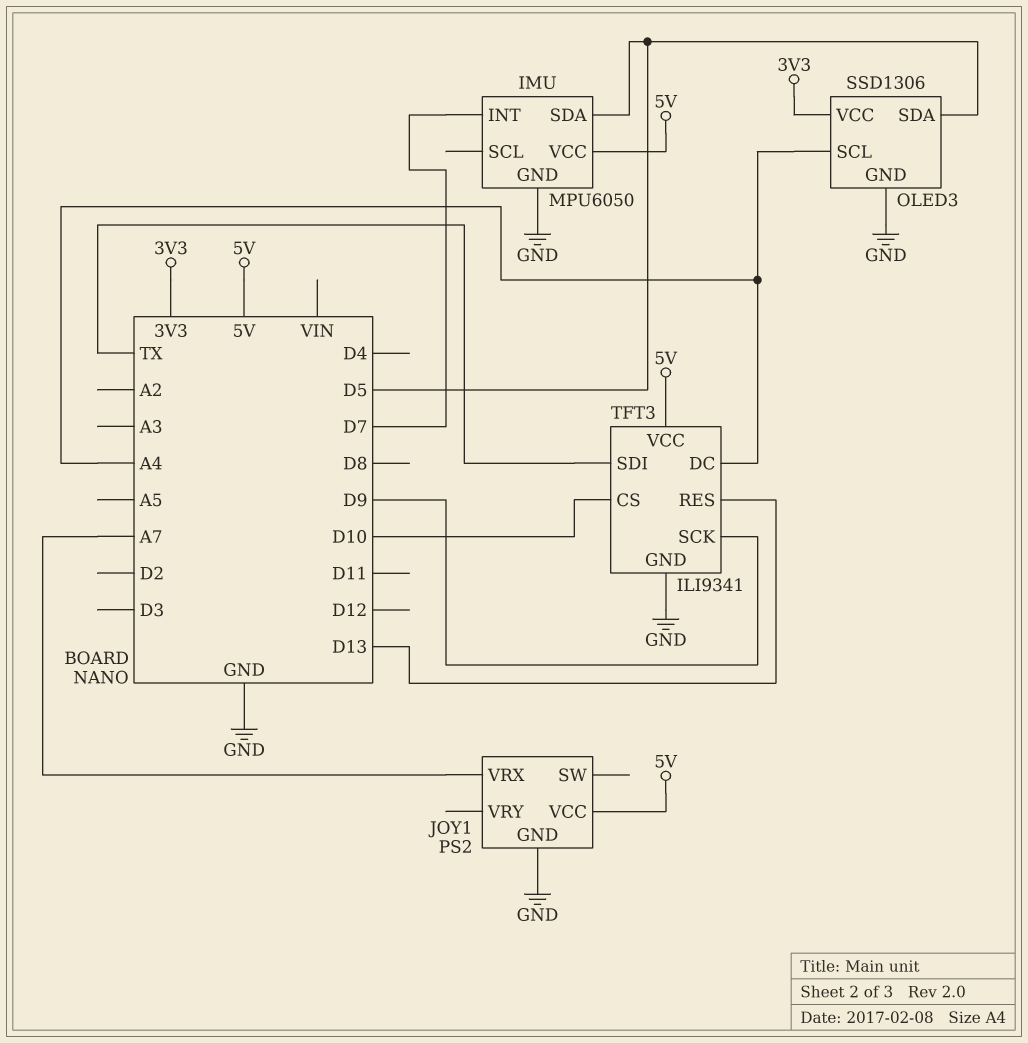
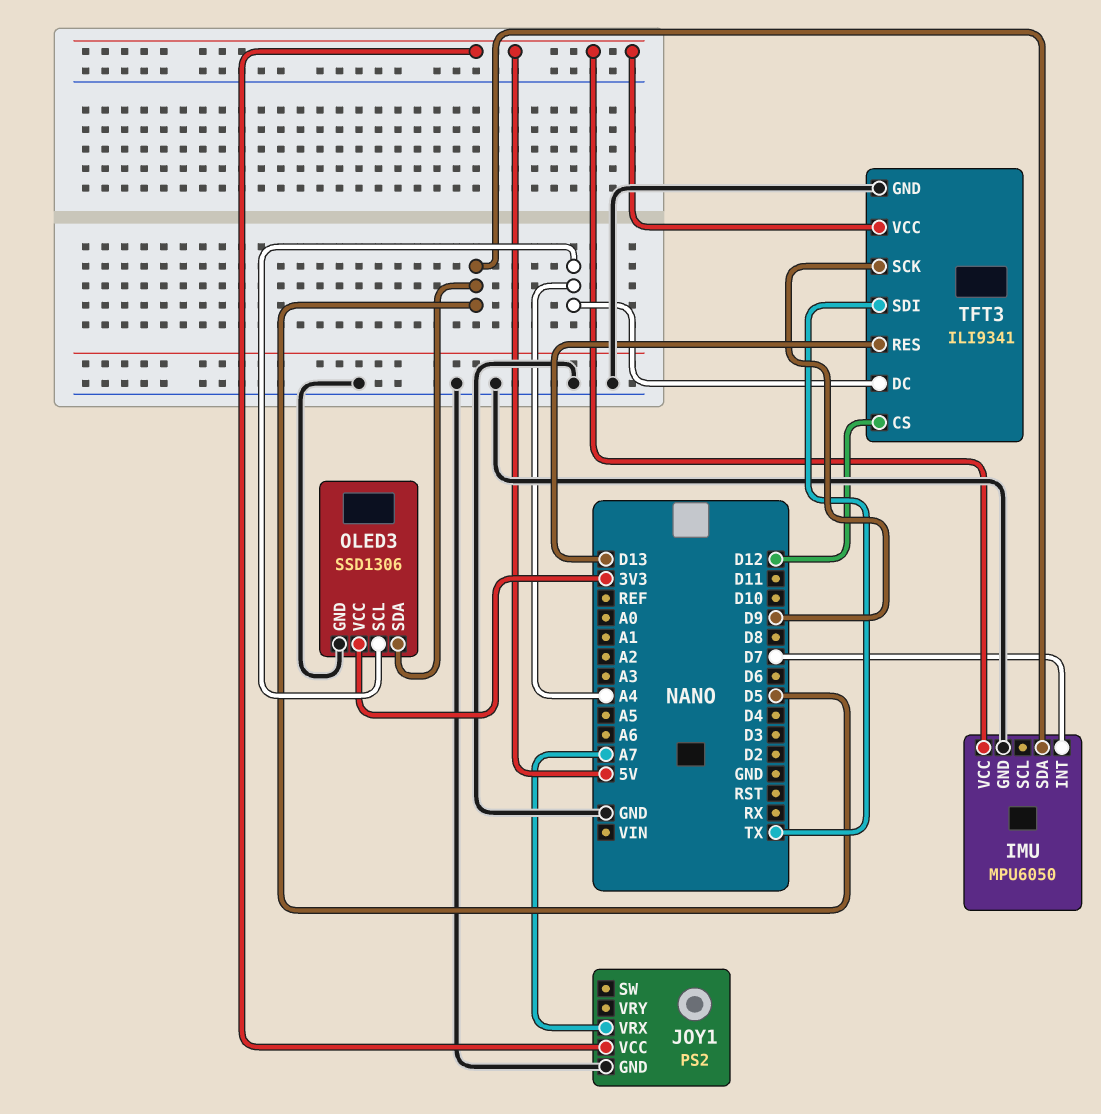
TFT3 pin CS: D10 -> D12

